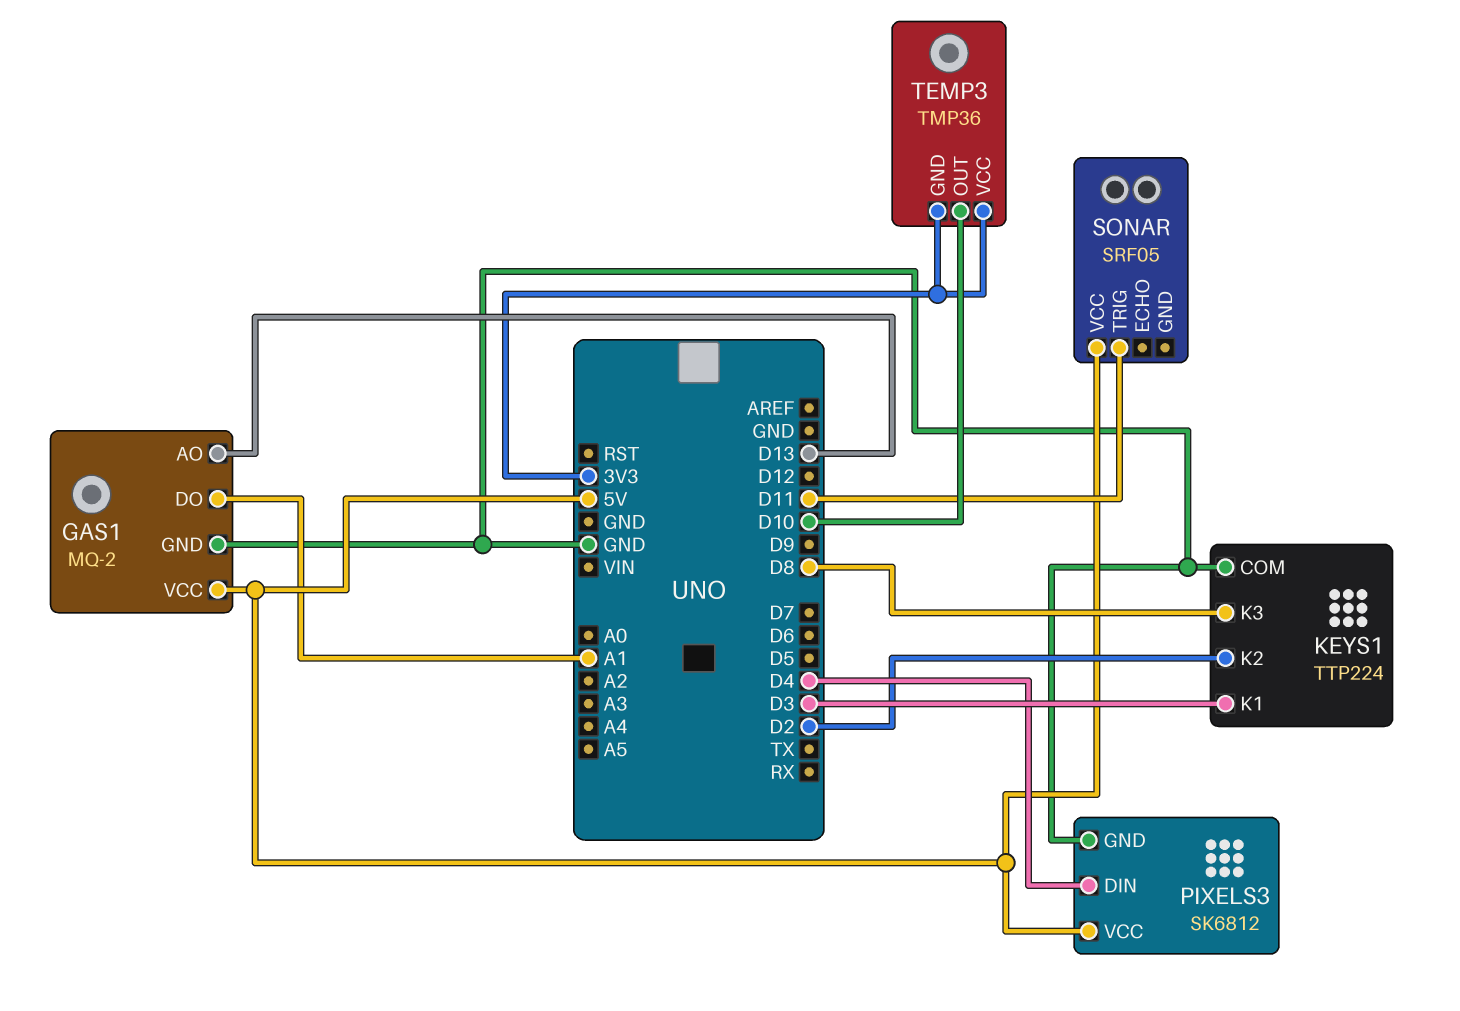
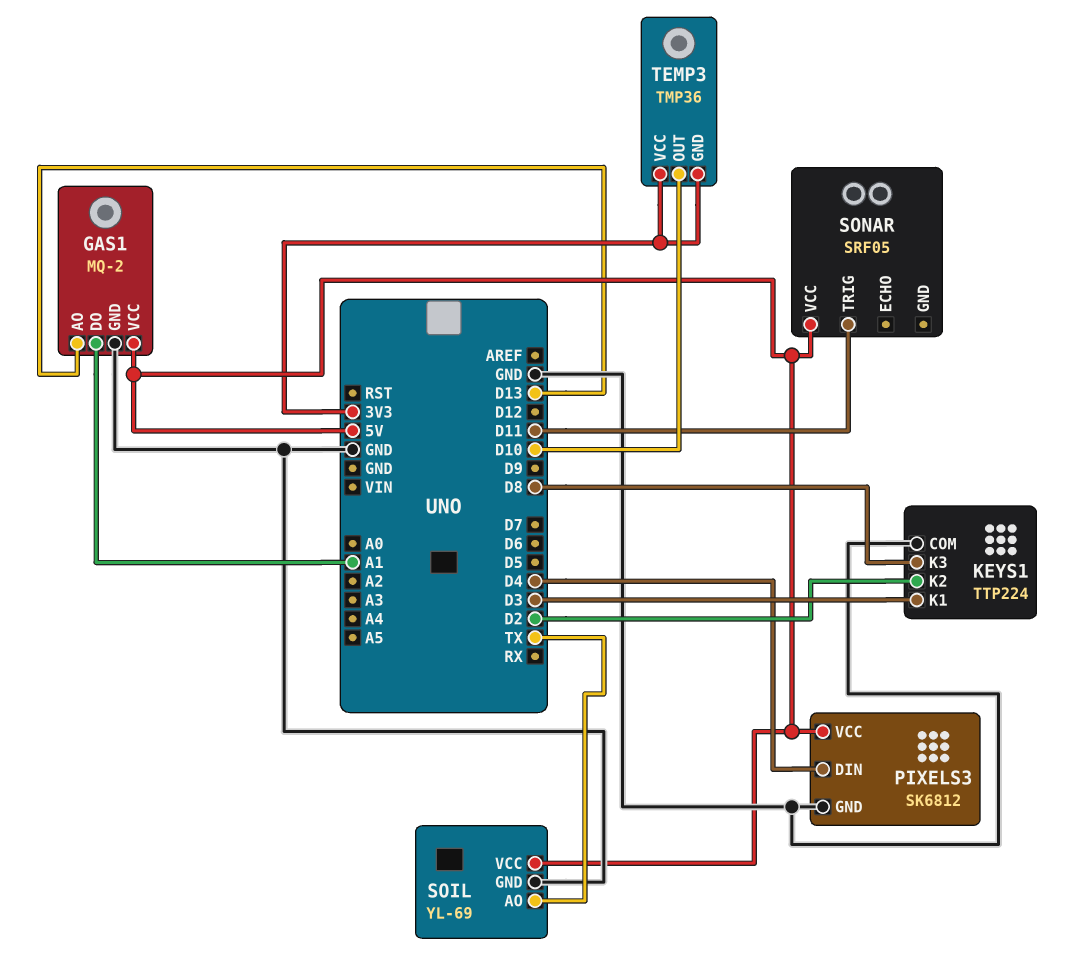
SOIL: none -> YL-69
SOIL pin AO: none -> TX
SOIL pin GND: none -> GND
SOIL pin VCC: none -> 5V

